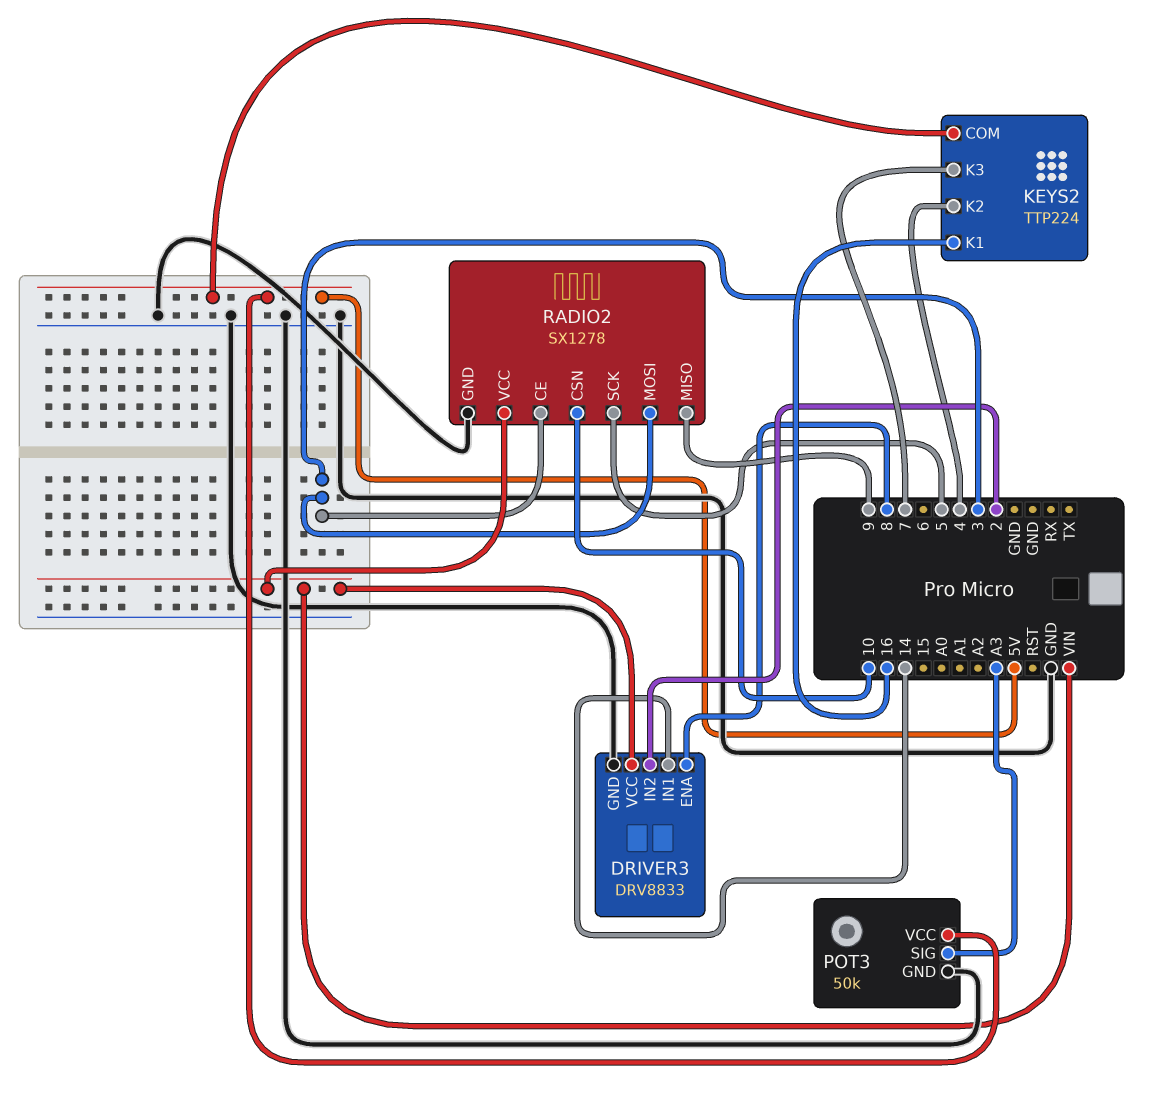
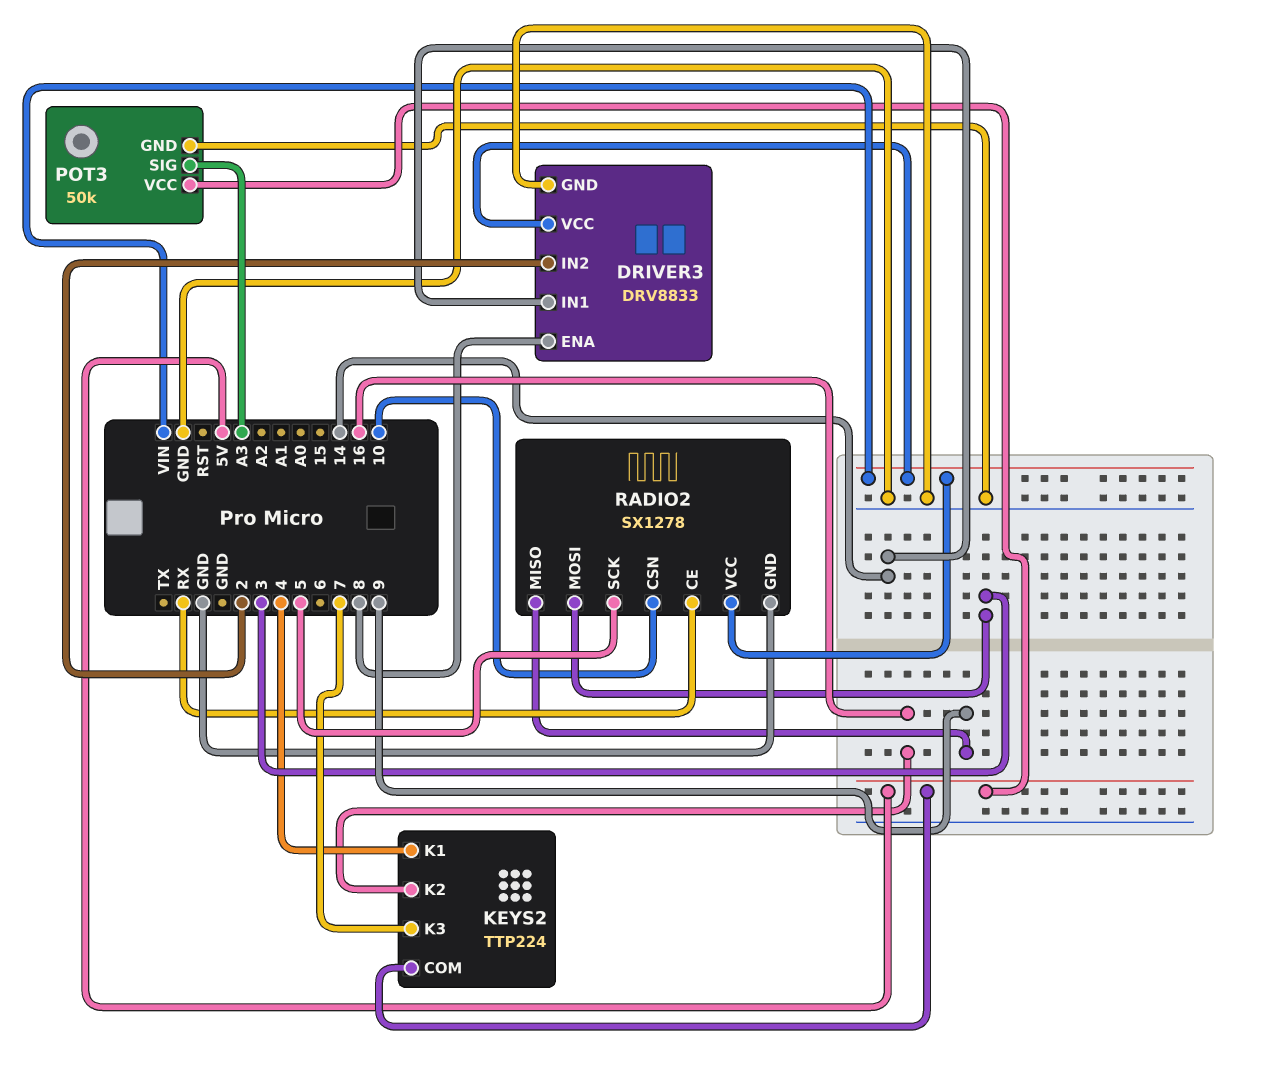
KEYS2 pin K1: 16 -> 4
KEYS2 pin K2: 4 -> 16
RADIO2 pin CE: 3 -> RX

